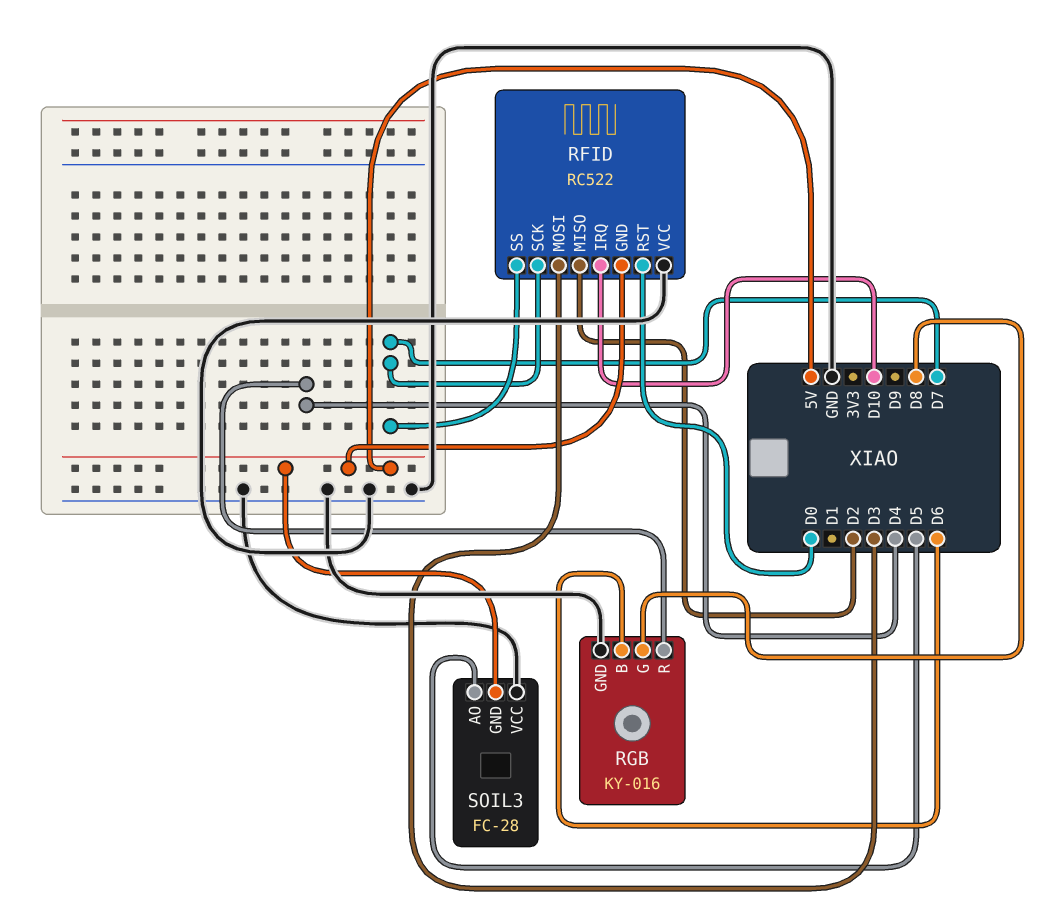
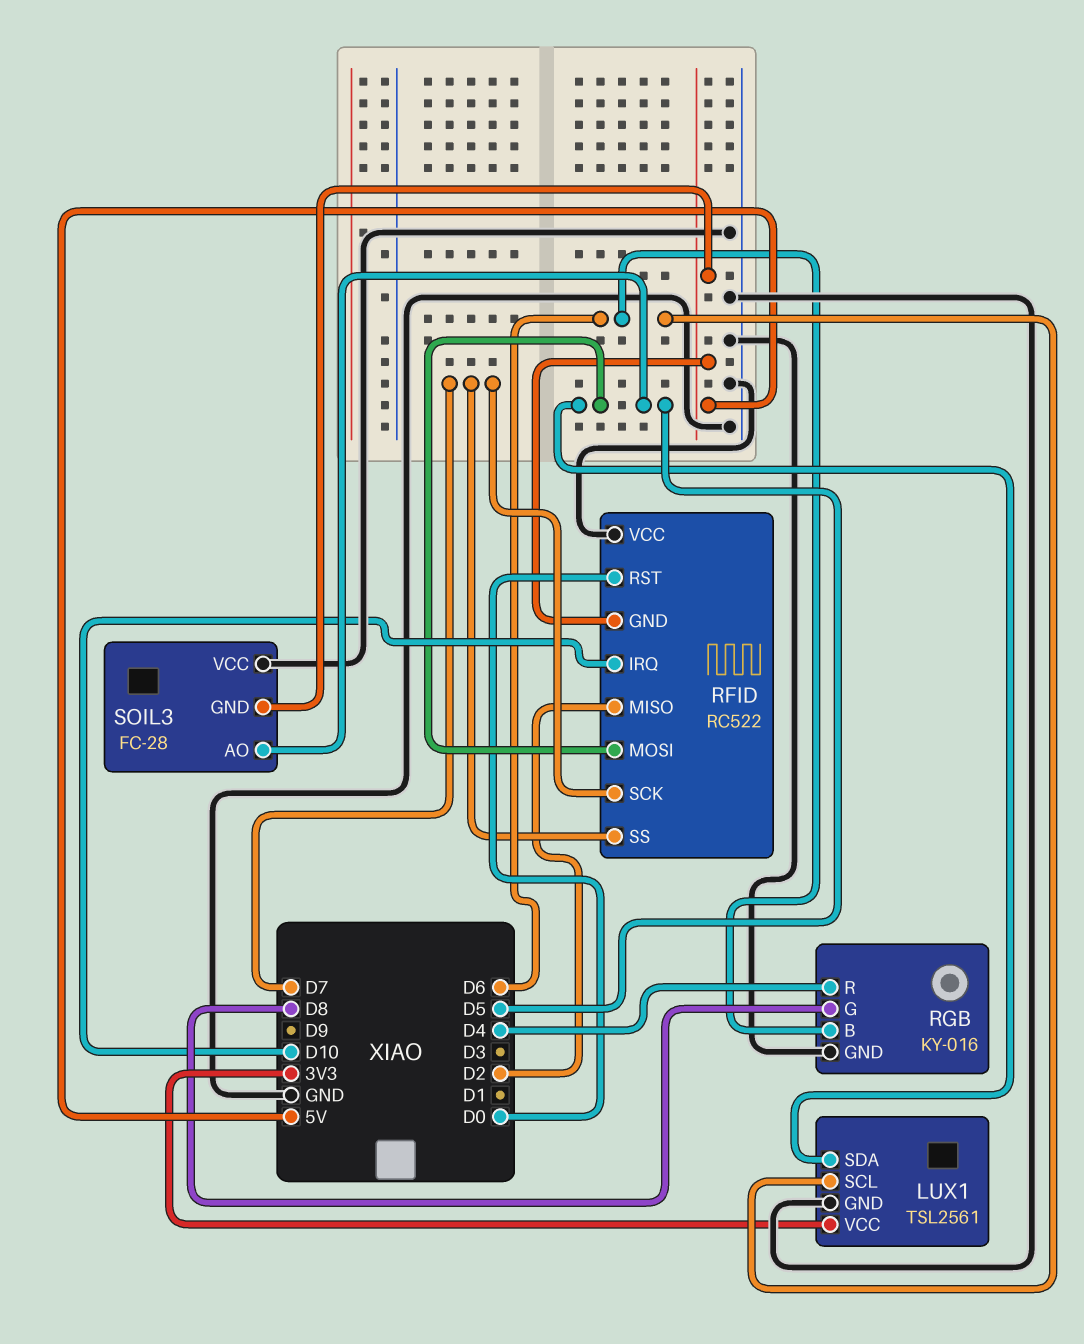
LUX1: none -> TSL2561
LUX1 pin GND: none -> GND
LUX1 pin SCL: none -> D6
LUX1 pin SDA: none -> D5
LUX1 pin VCC: none -> 3V3
RFID pin MOSI: D3 -> D5

